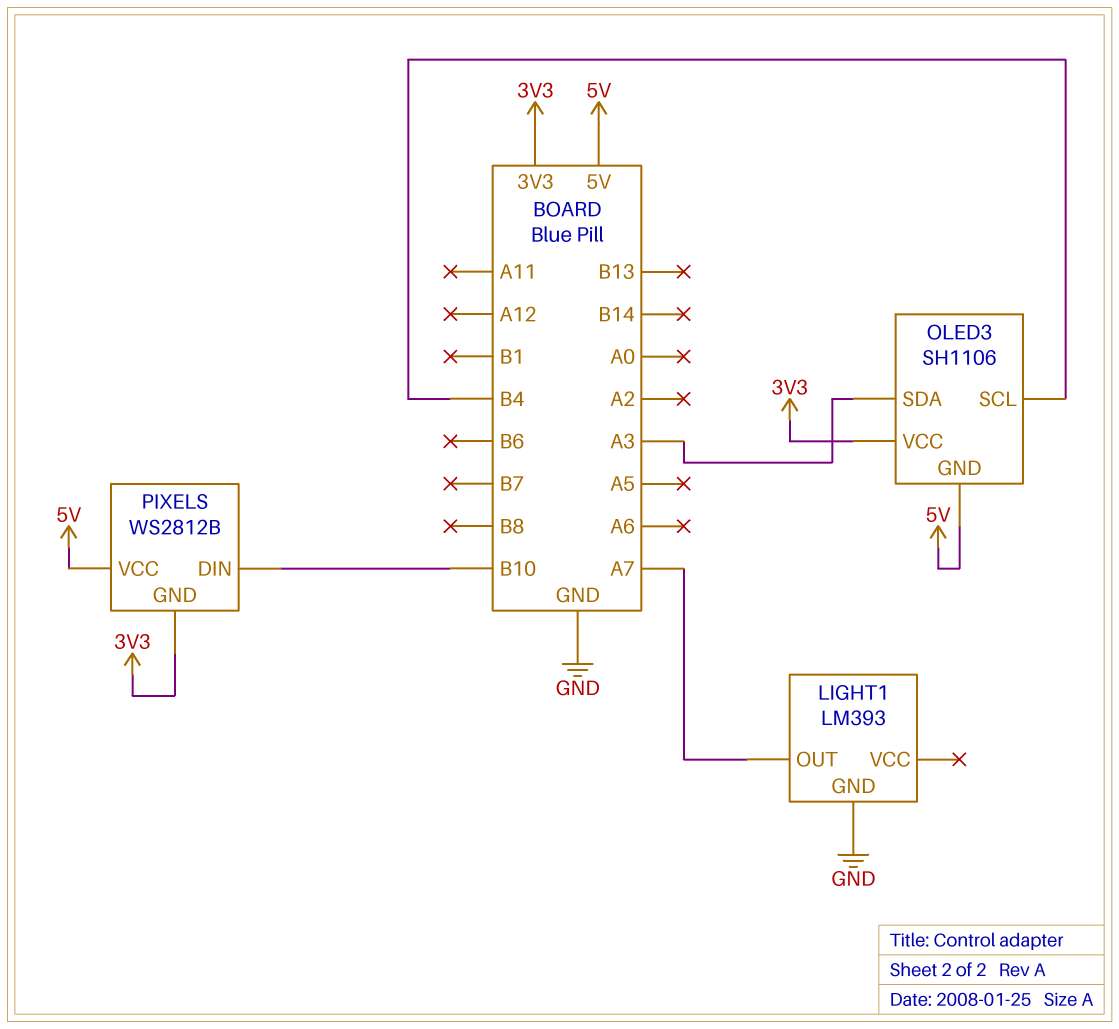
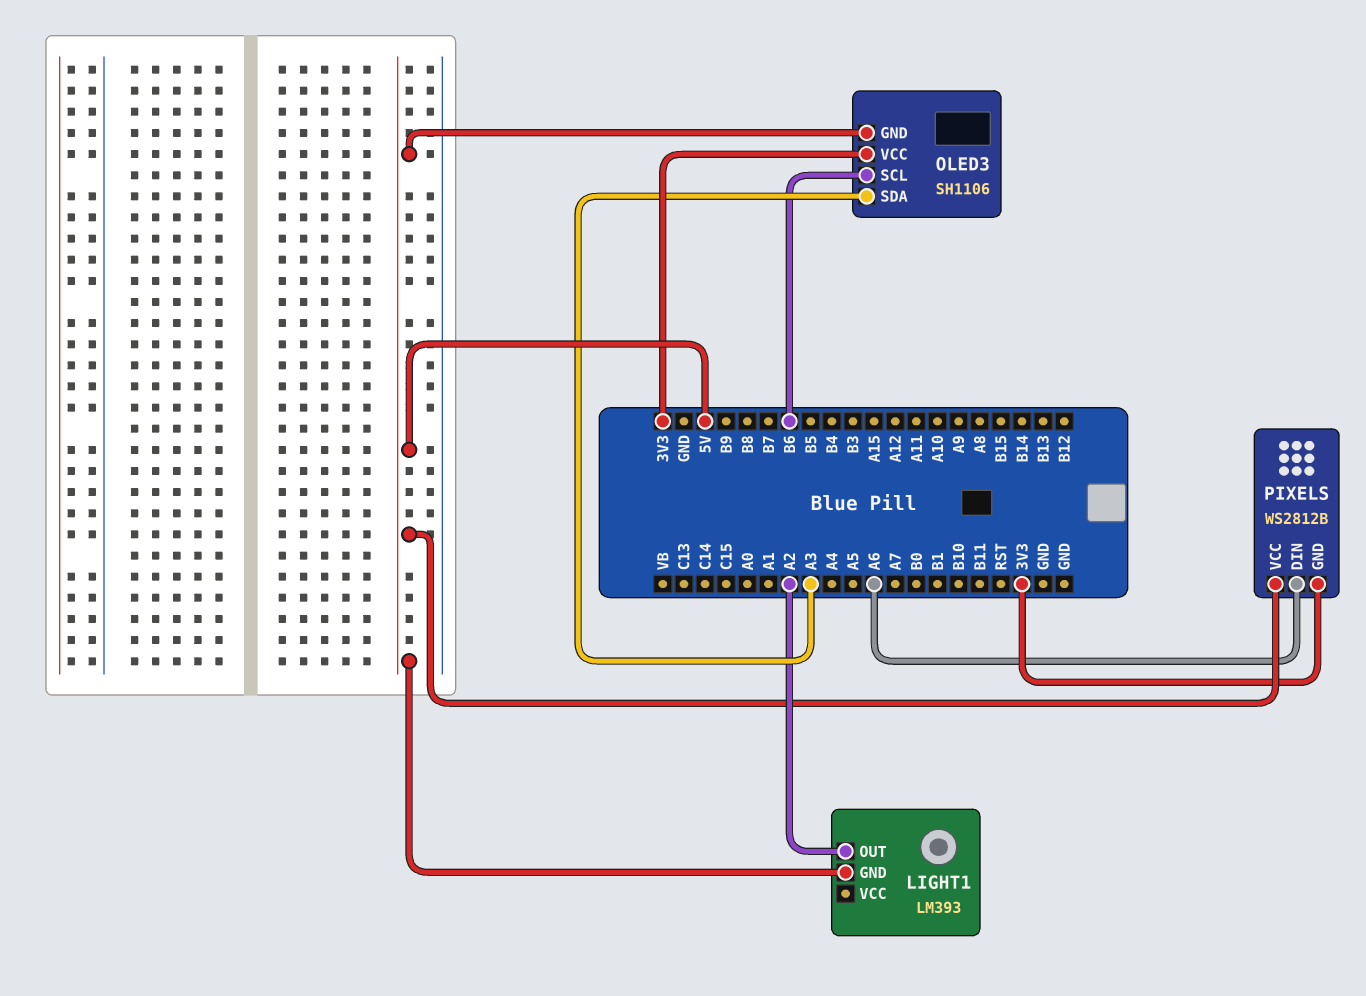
LIGHT1 pin GND: GND -> 5V
LIGHT1 pin OUT: A7 -> A2
OLED3 pin SCL: B4 -> B6
PIXELS pin DIN: B10 -> A6

